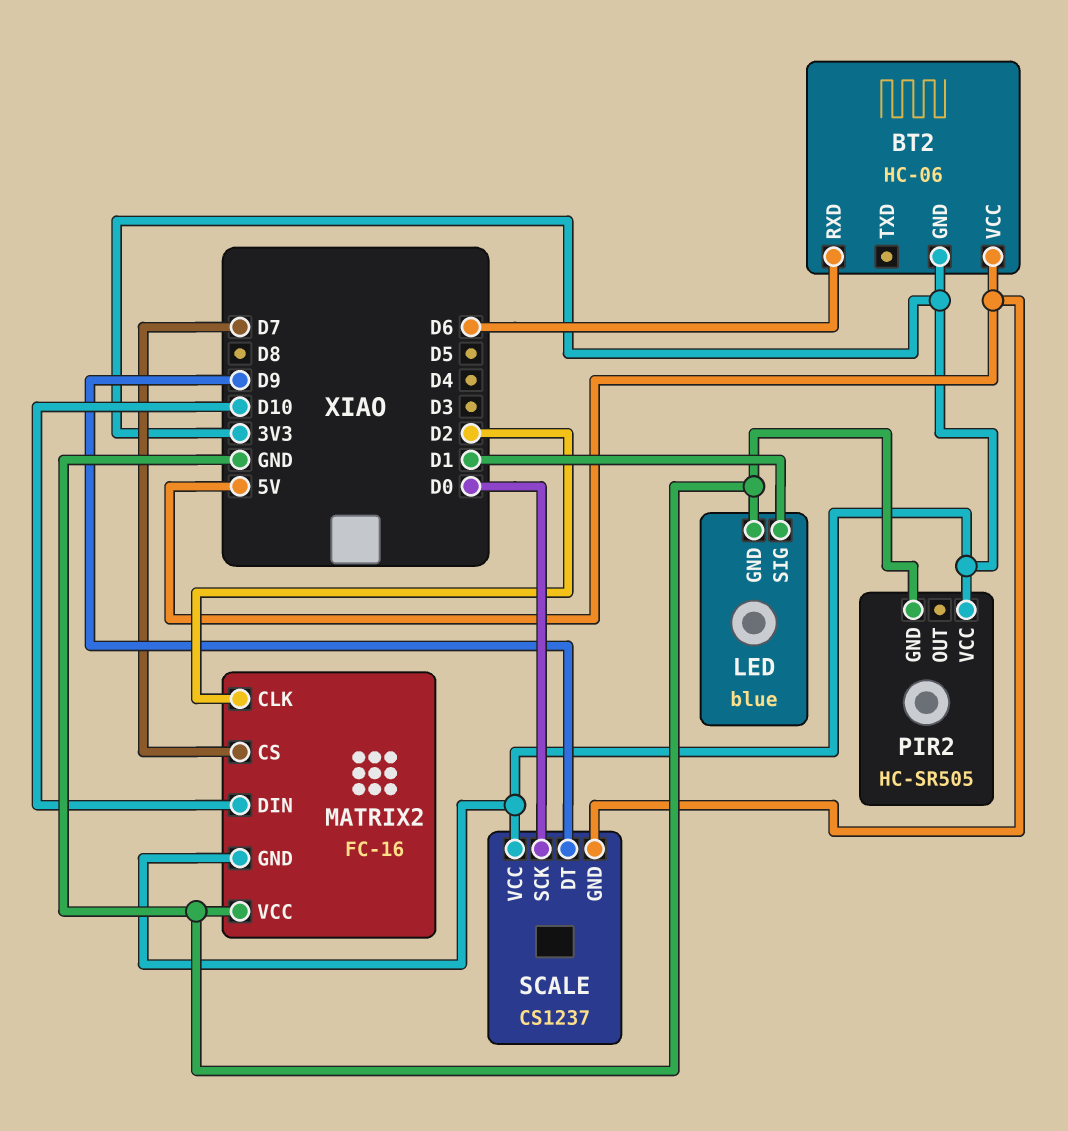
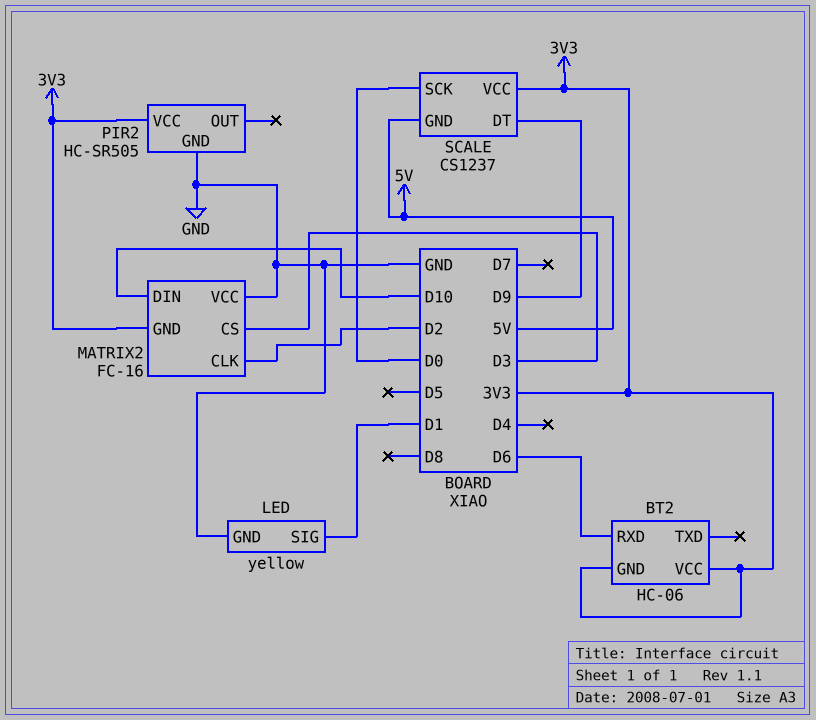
BT2 pin VCC: 5V -> 3V3
LED: blue -> yellow
MATRIX2 pin CS: D7 -> D3

